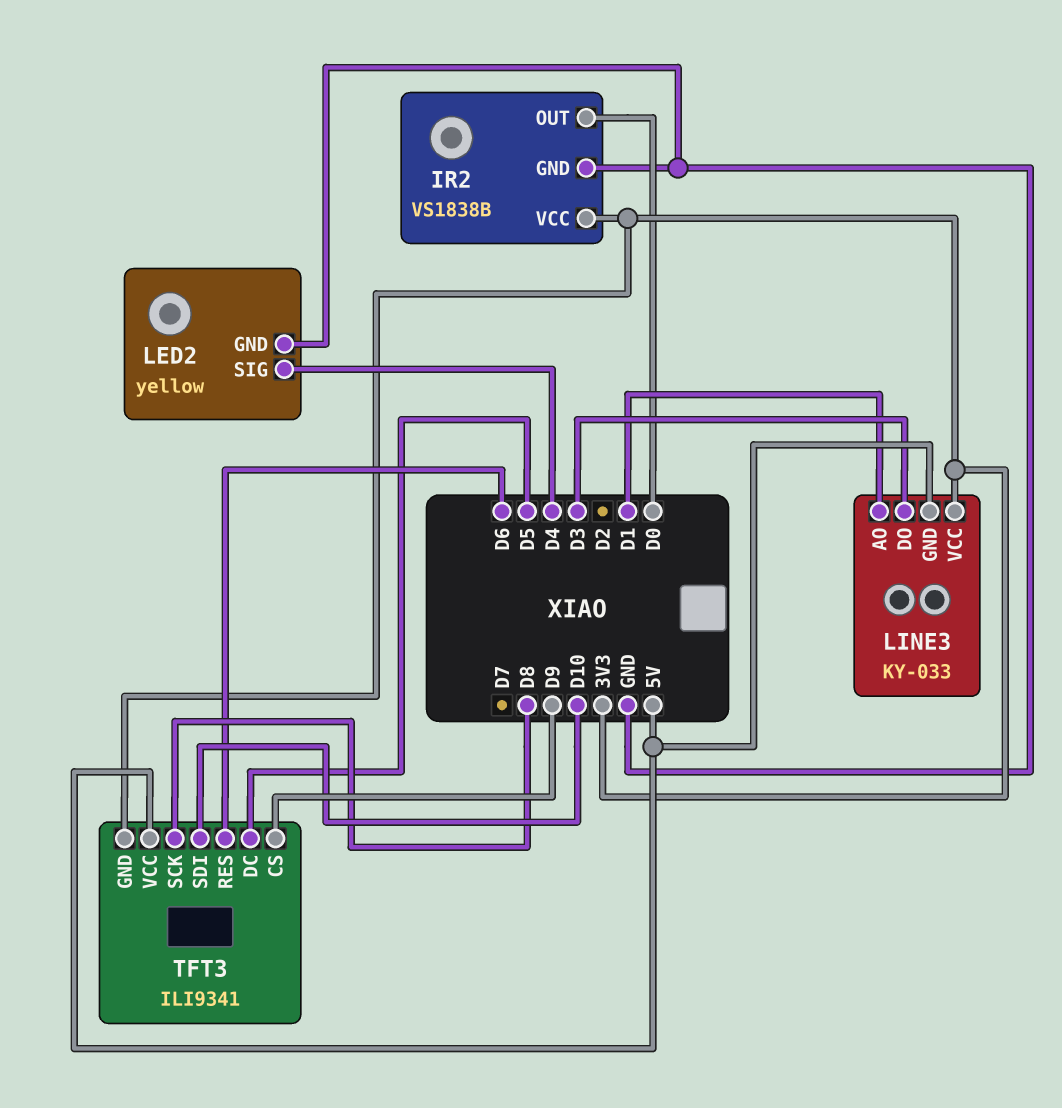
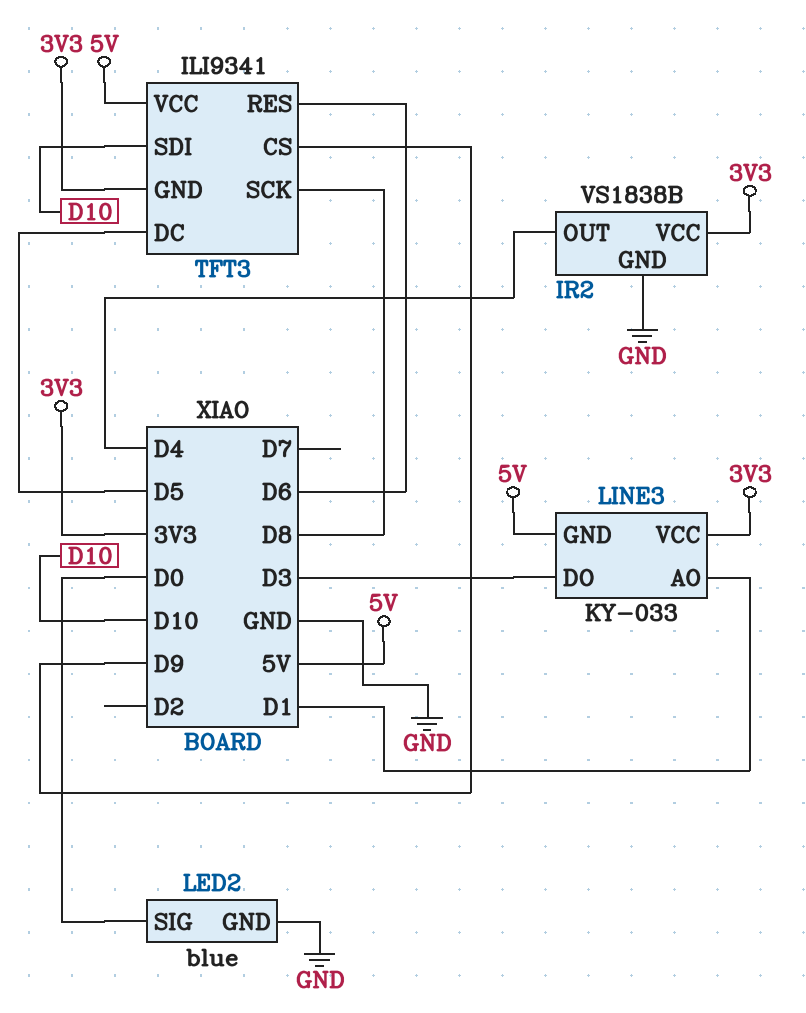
IR2 pin OUT: D0 -> D4
LED2: yellow -> blue
LED2 pin SIG: D4 -> D0

